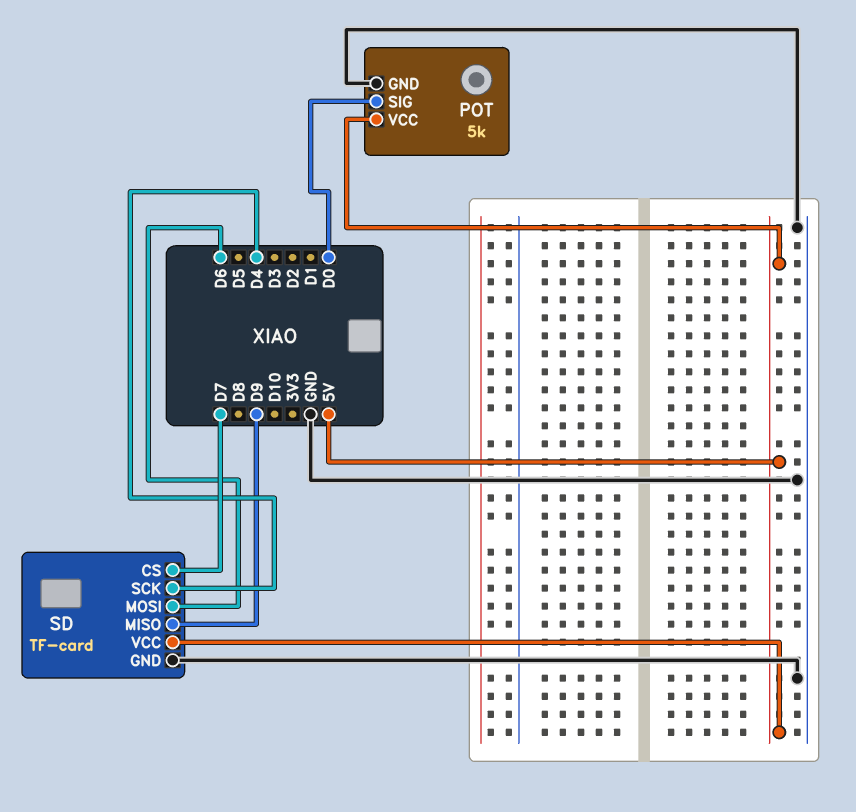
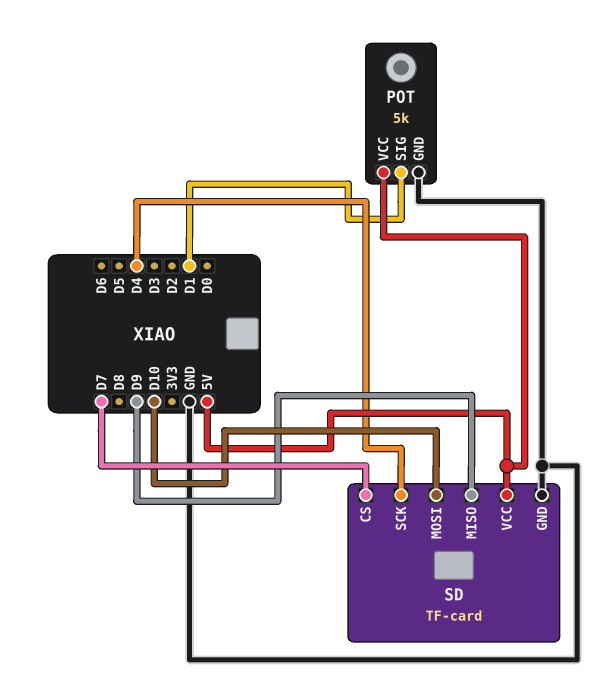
POT pin SIG: D0 -> D1
SD pin MOSI: D6 -> D10

